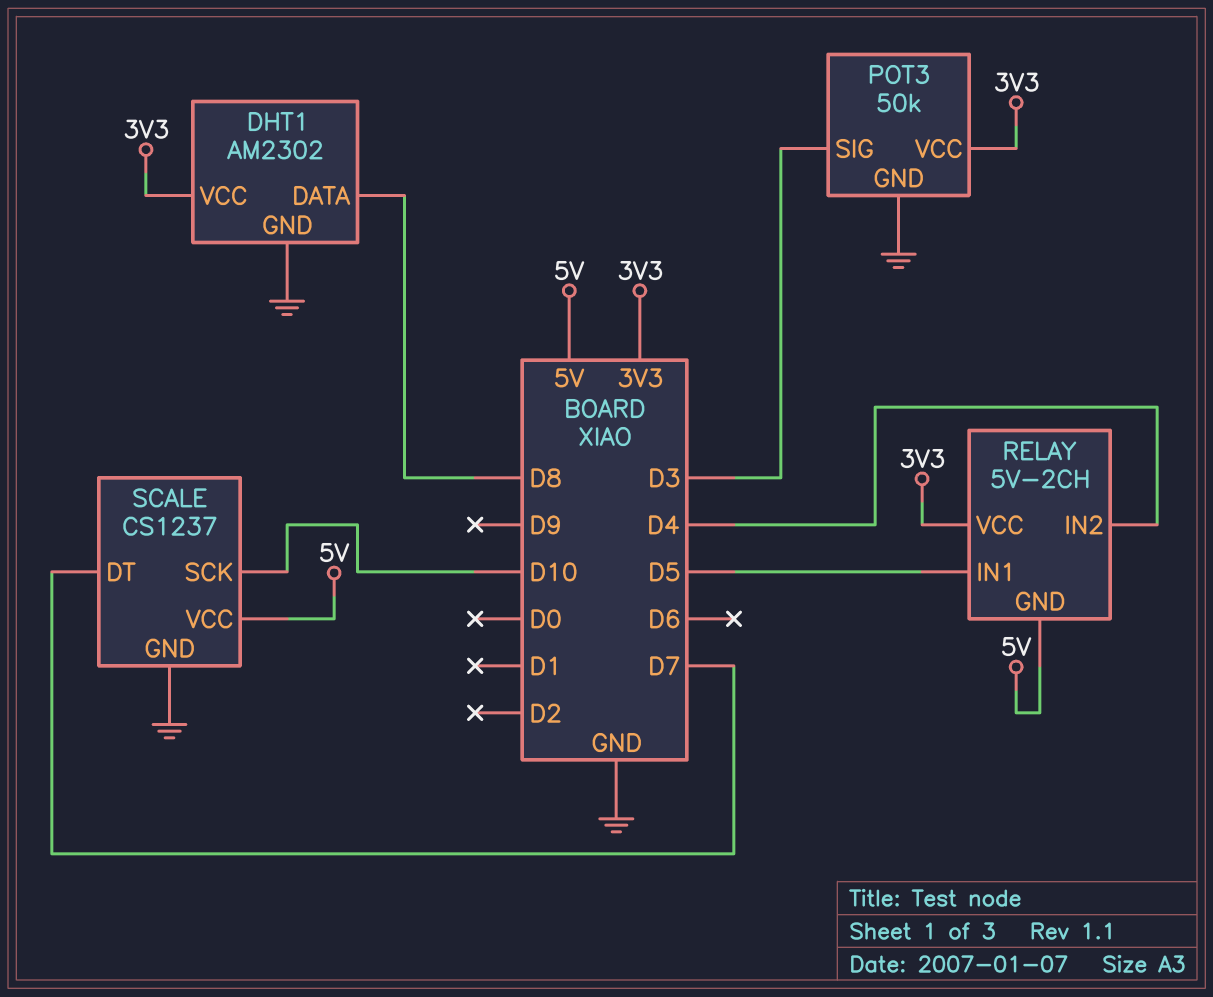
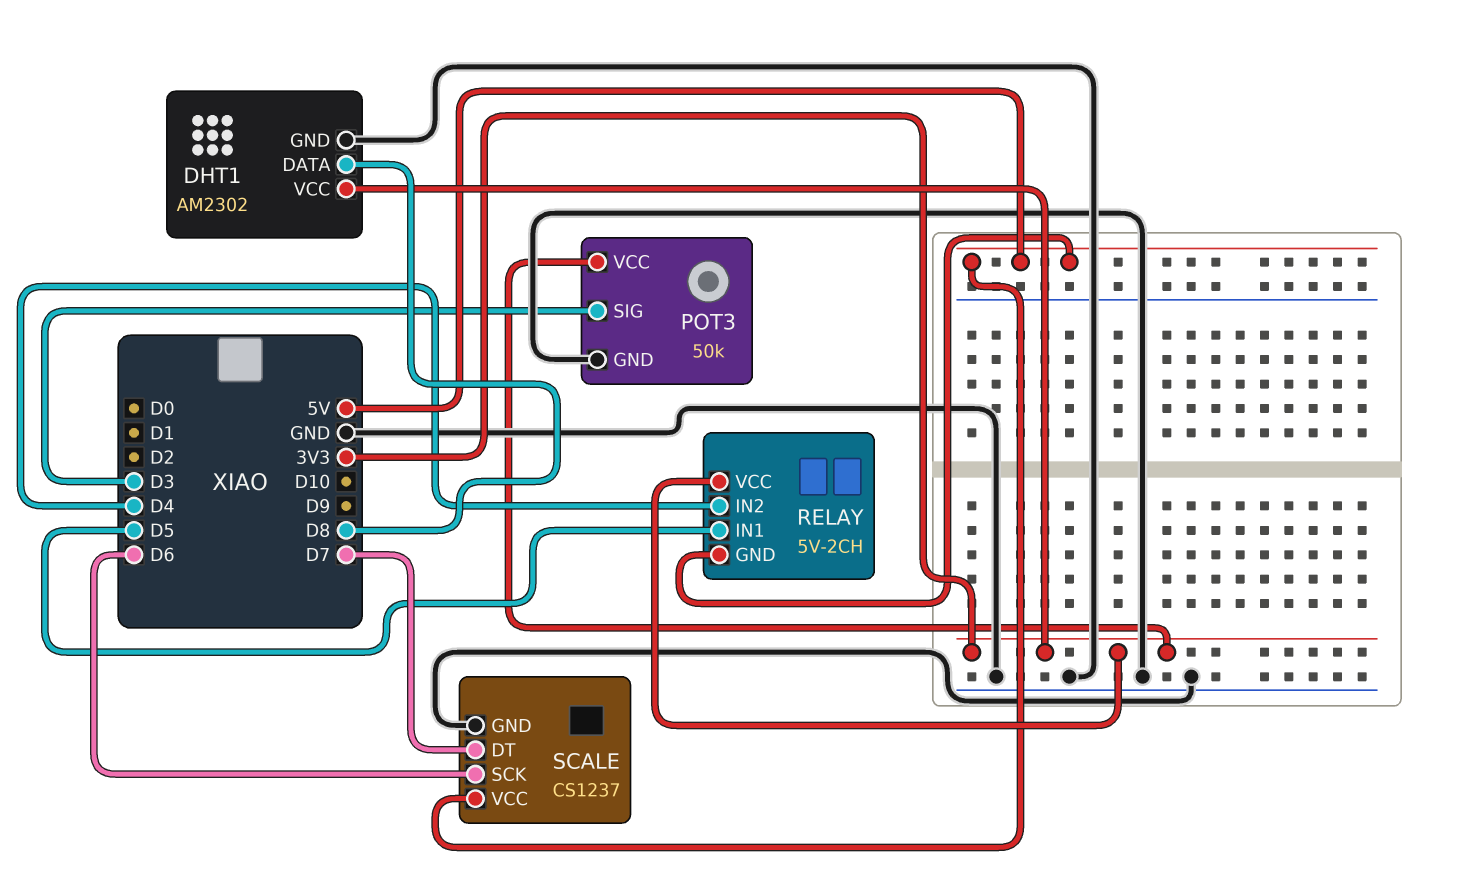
SCALE pin SCK: D10 -> D6

